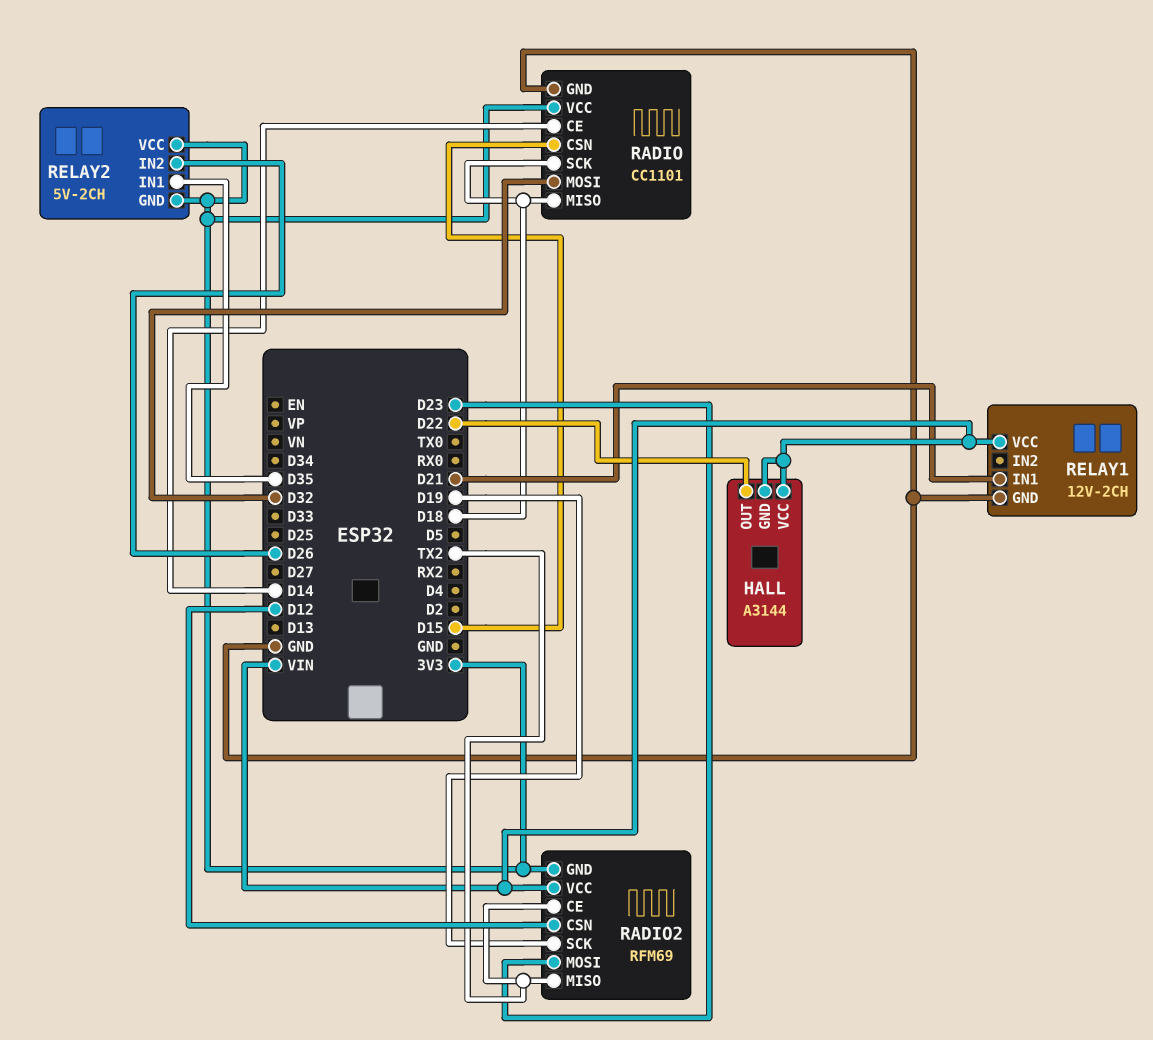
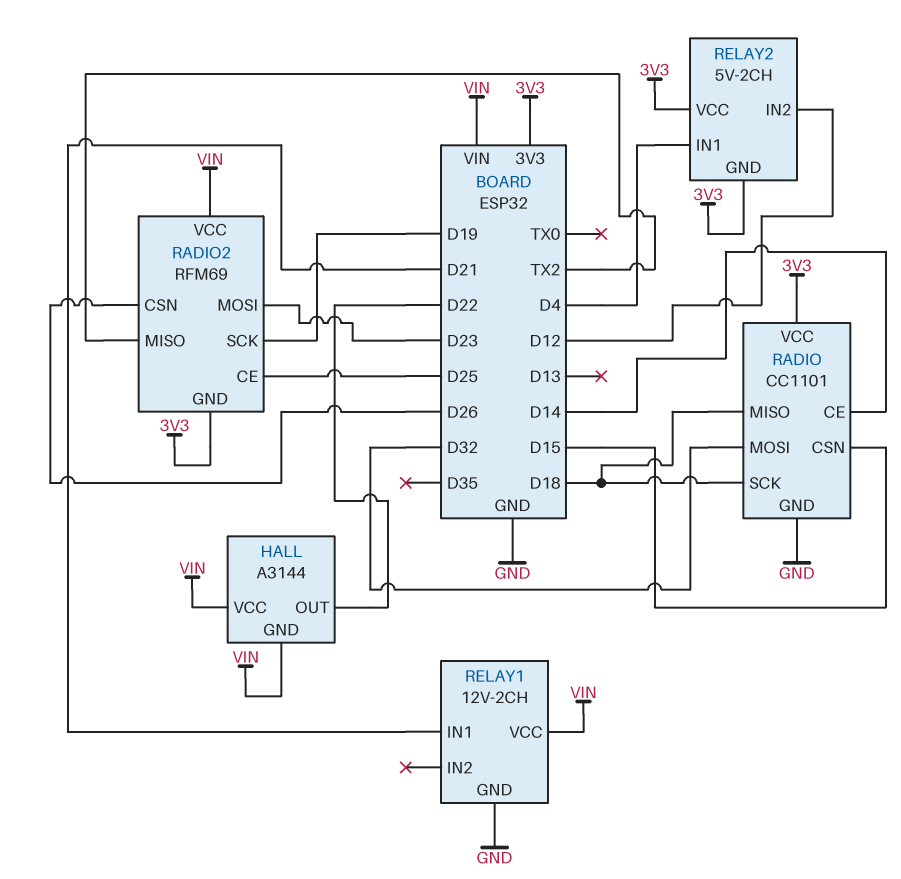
RADIO2 pin CE: TX2 -> D25
RADIO2 pin CSN: D12 -> D26
RELAY2 pin IN1: D35 -> D4
RELAY2 pin IN2: D26 -> D12

